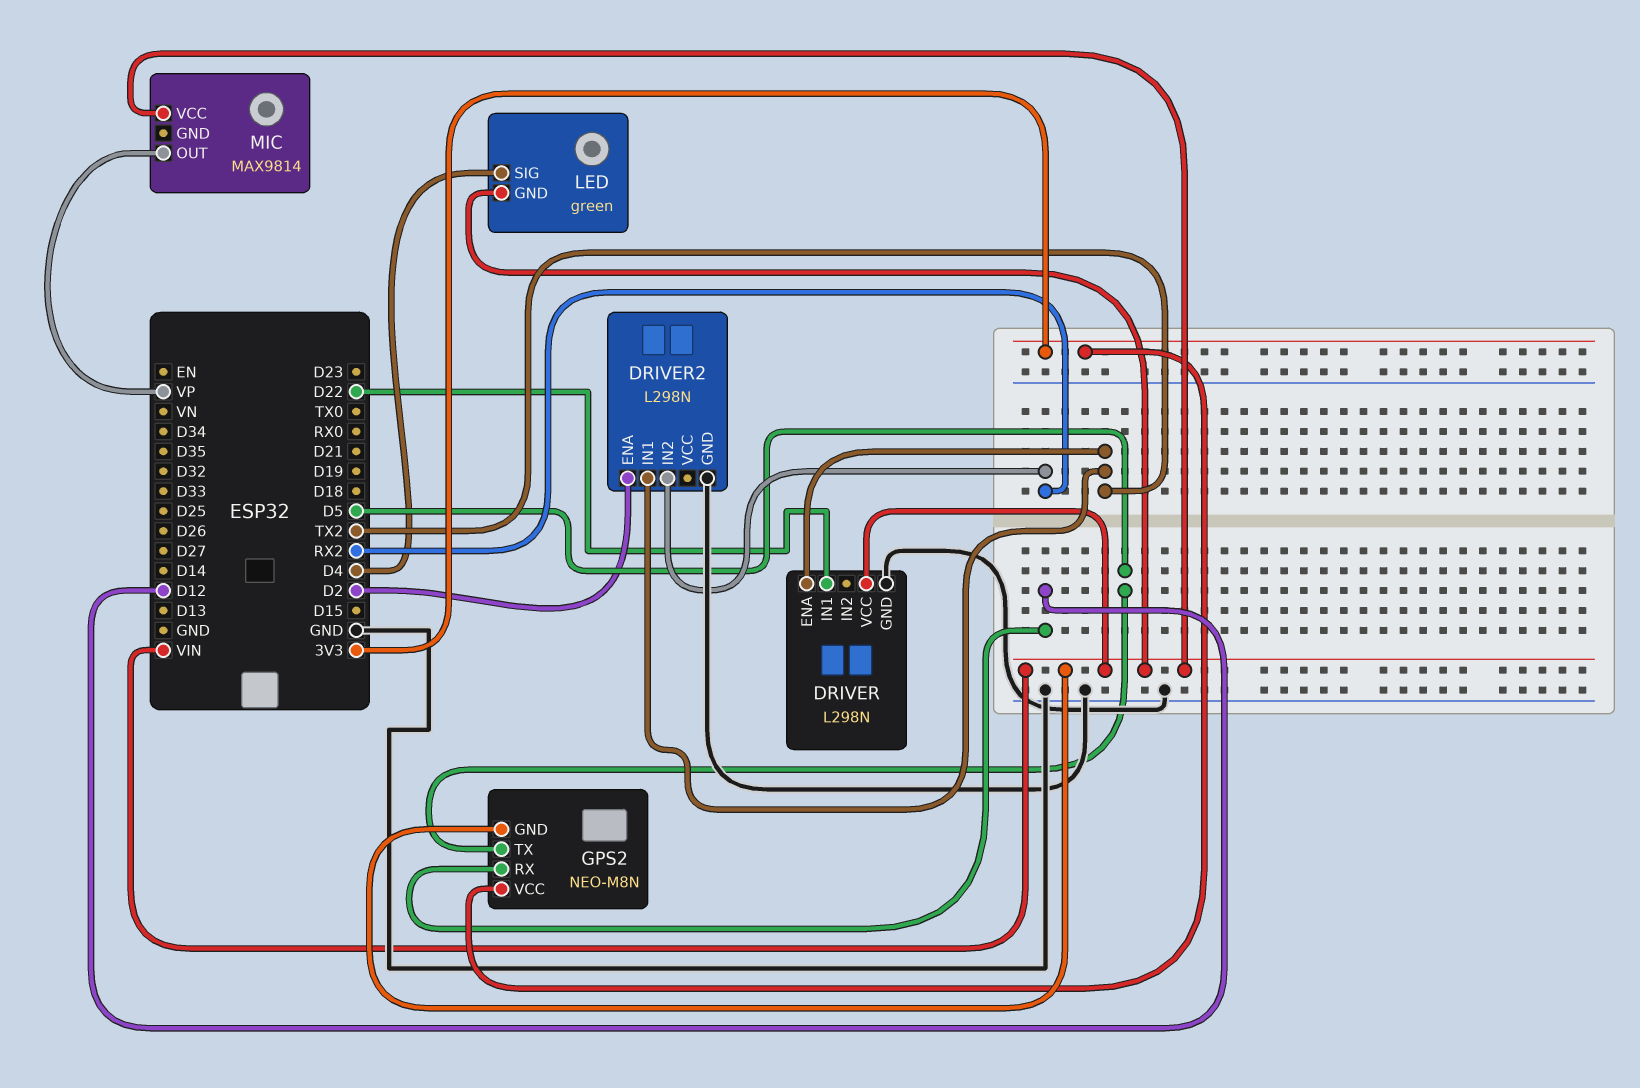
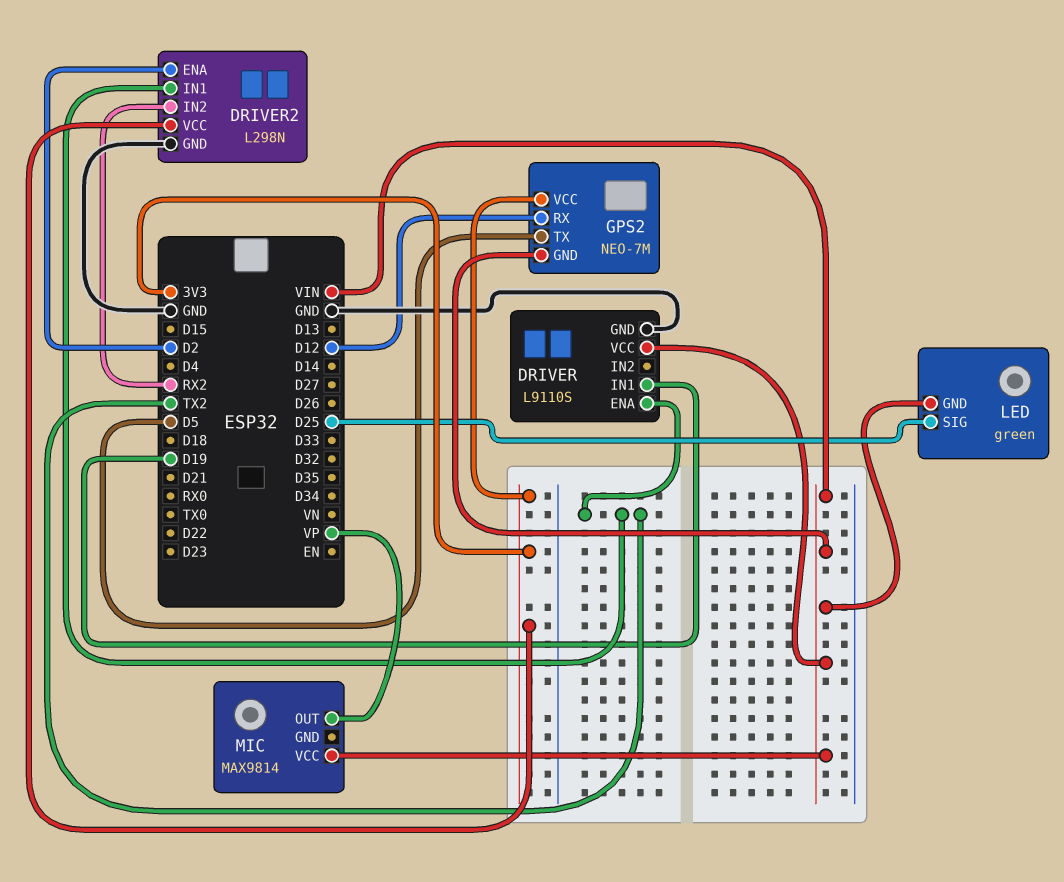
DRIVER: L298N -> L9110S
DRIVER pin IN1: D22 -> D19
DRIVER2 pin VCC: none -> 3V3
GPS2: NEO-M8N -> NEO-7M
LED pin SIG: D4 -> D25

